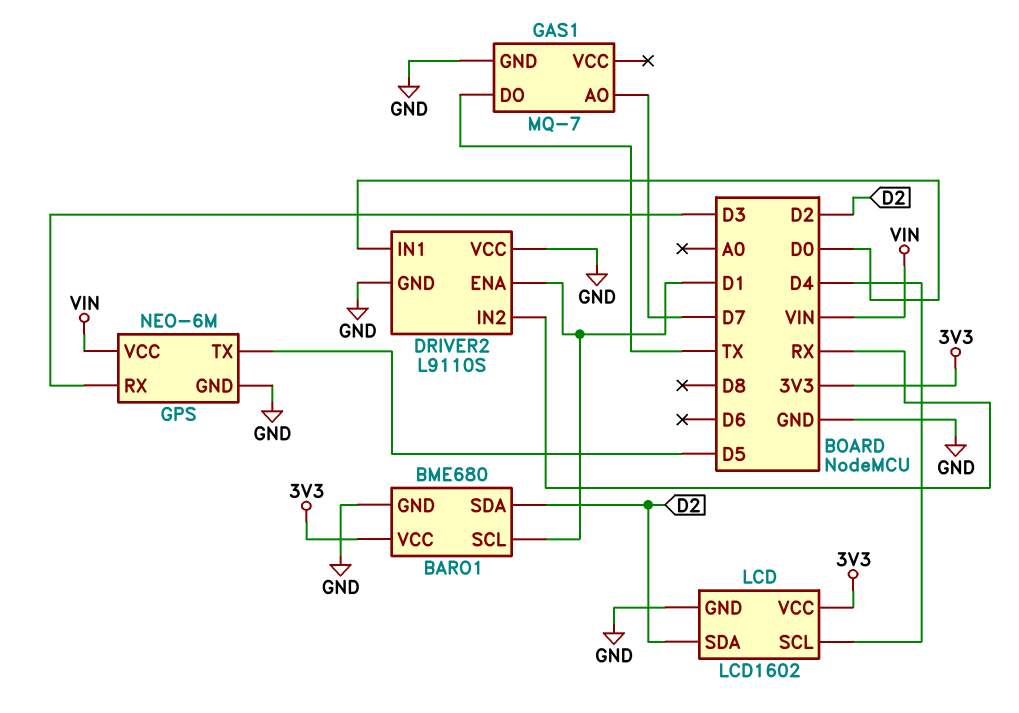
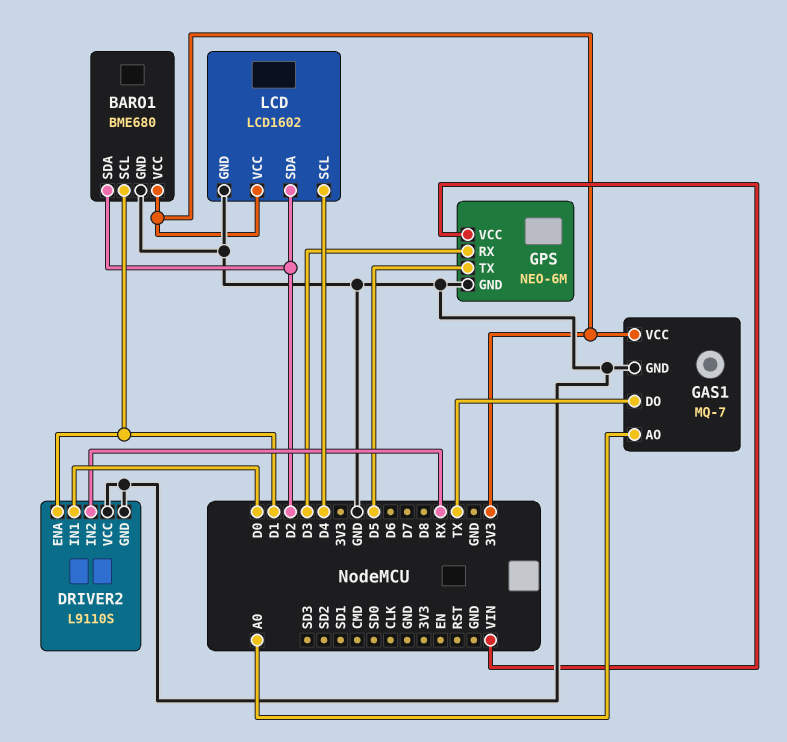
GAS1 pin AO: D7 -> A0
GAS1 pin VCC: none -> 3V3

